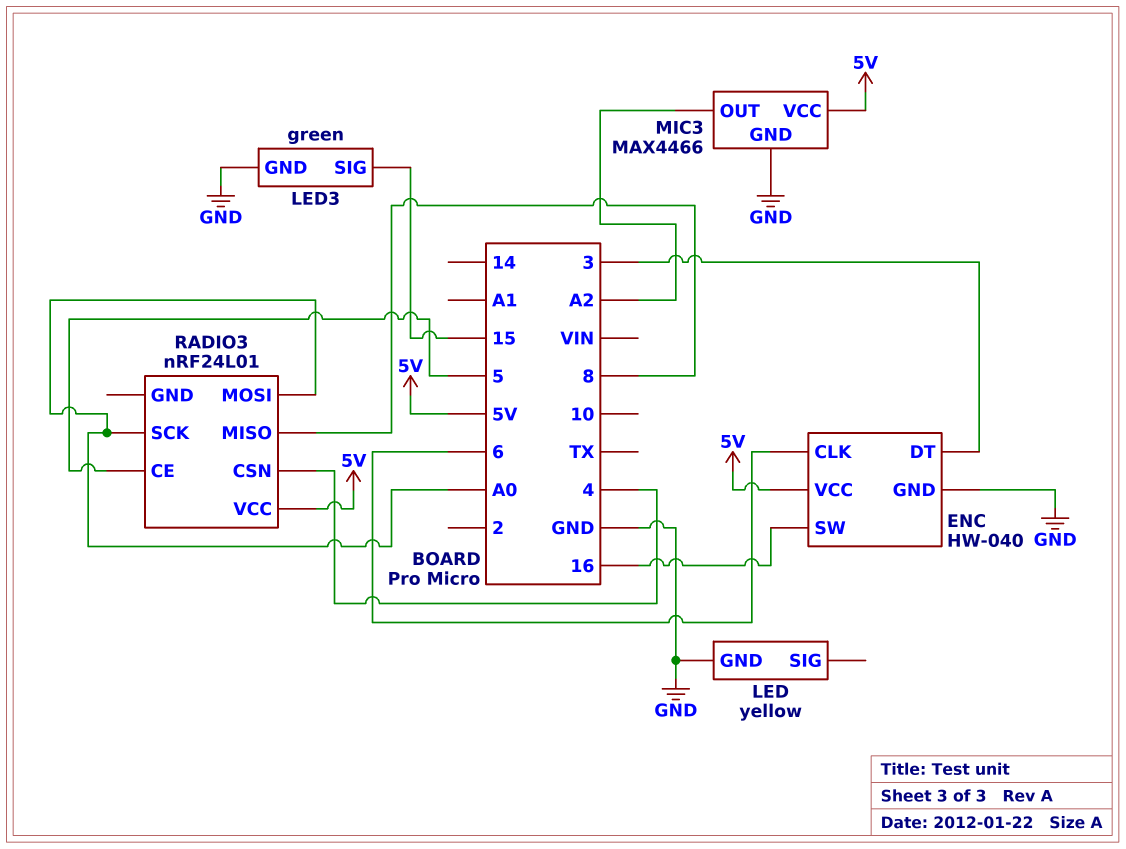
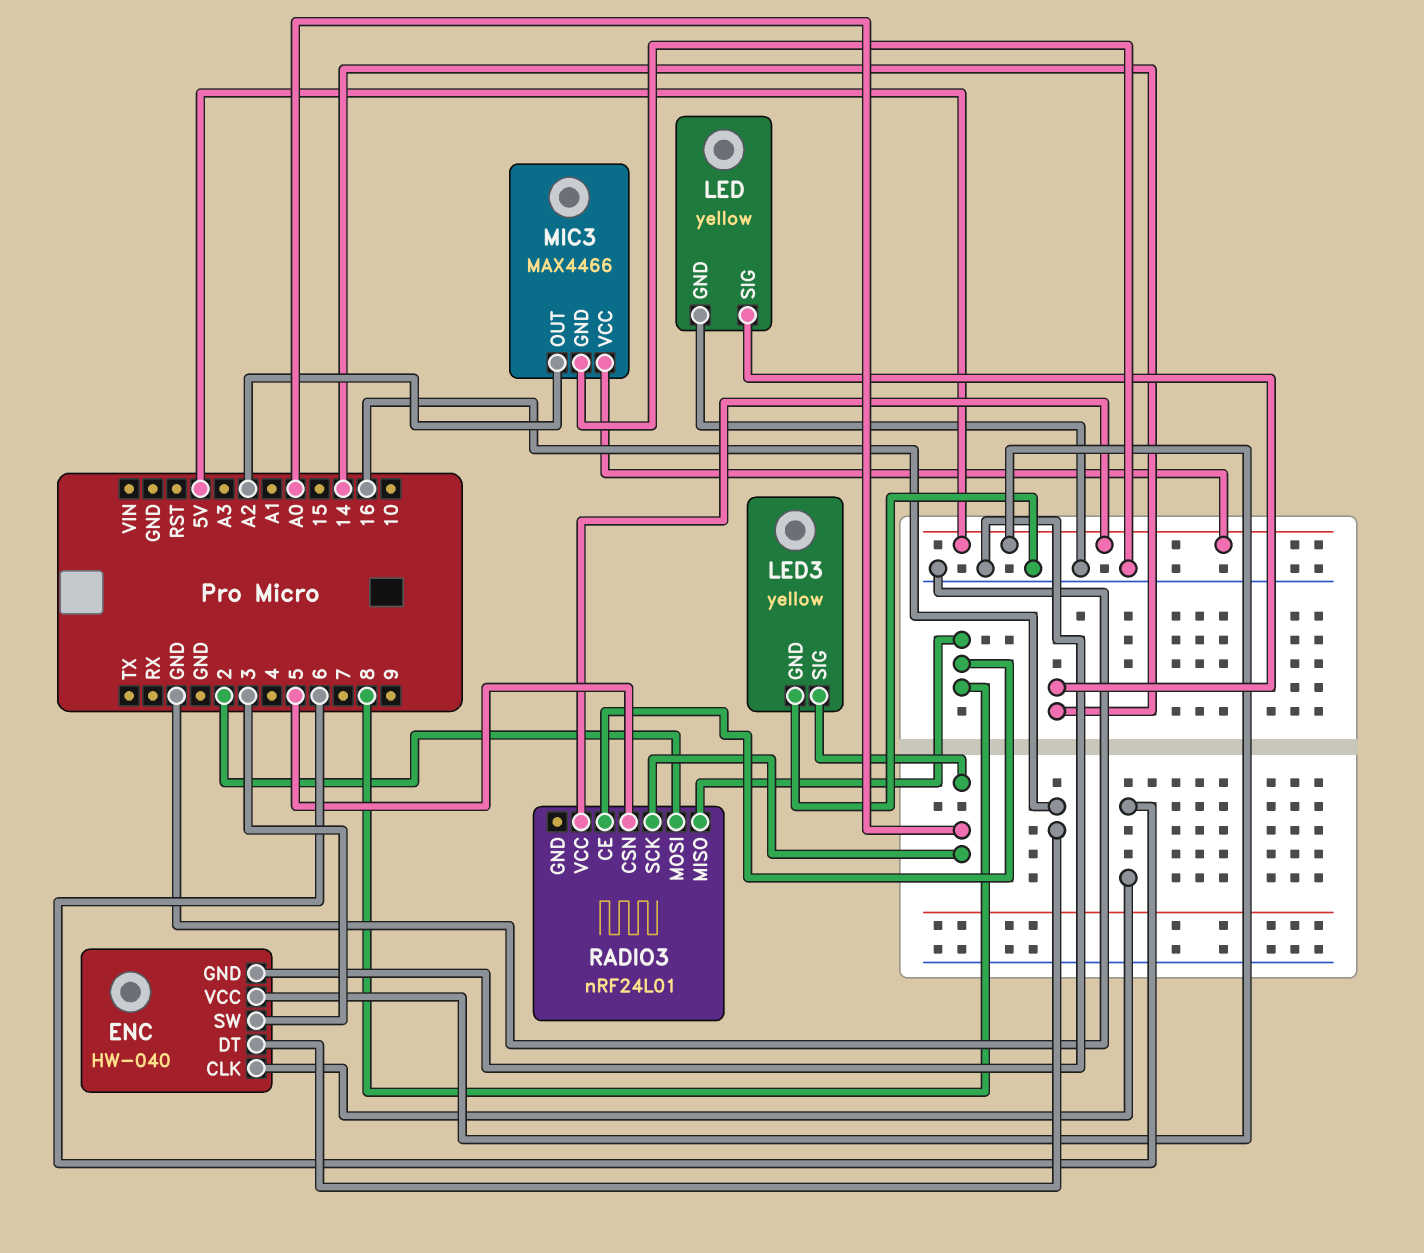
ENC pin DT: 3 -> 16
ENC pin SW: 16 -> 3
LED pin SIG: none -> 14
LED3: green -> yellow
LED3 pin SIG: 15 -> A0
RADIO3 pin CE: 5 -> 8
RADIO3 pin CSN: 4 -> 5
RADIO3 pin MOSI: A0 -> 2

